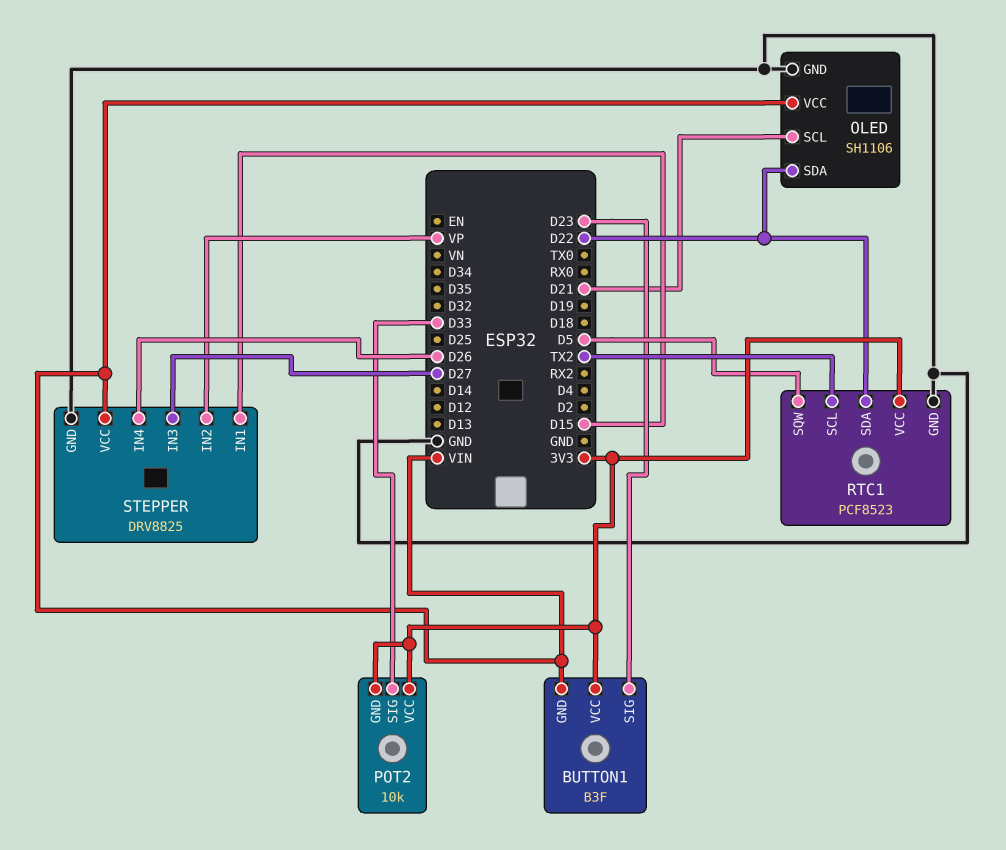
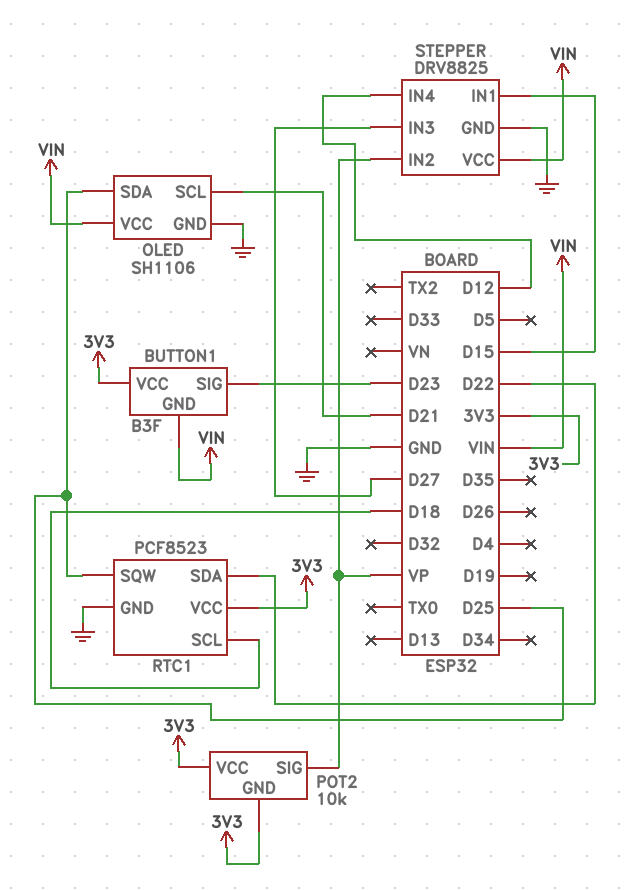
OLED pin SDA: D22 -> D25
POT2 pin SIG: D33 -> VP
RTC1 pin SCL: TX2 -> D18
RTC1 pin SQW: D5 -> D25
STEPPER pin IN4: D26 -> D12

